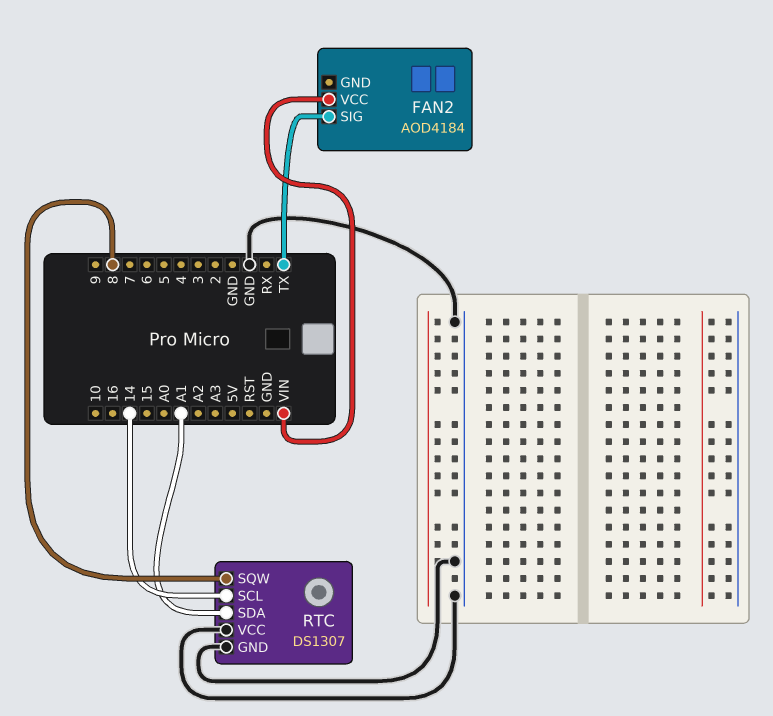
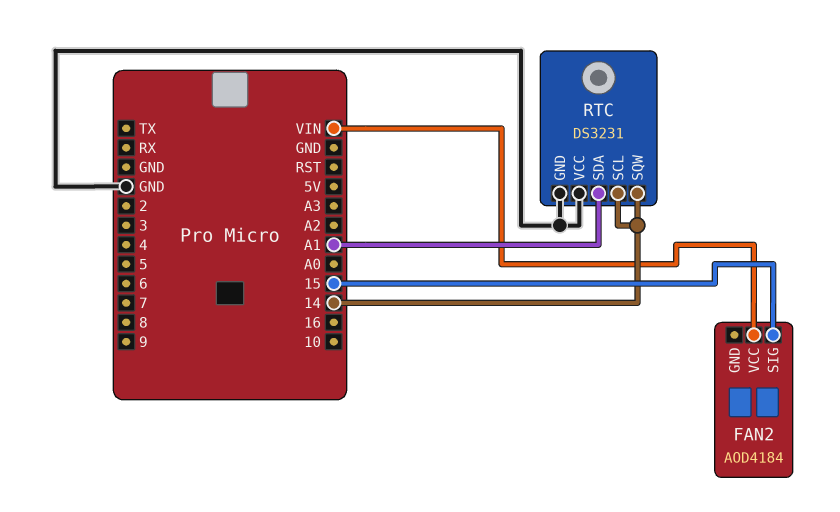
FAN2 pin SIG: TX -> 15
RTC: DS1307 -> DS3231
RTC pin SQW: 8 -> 14

